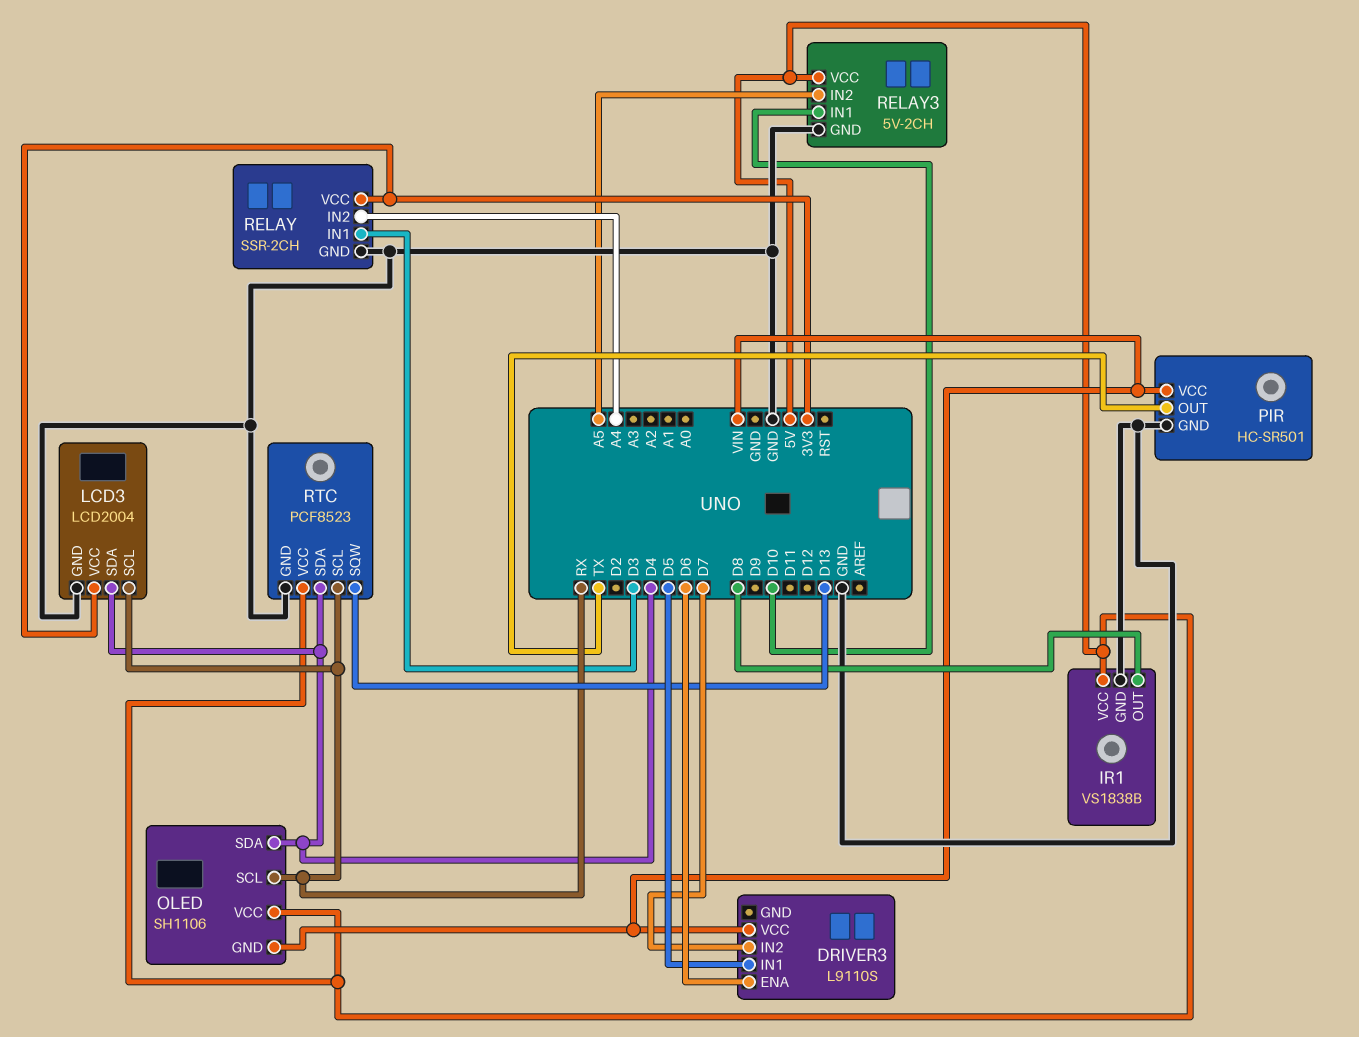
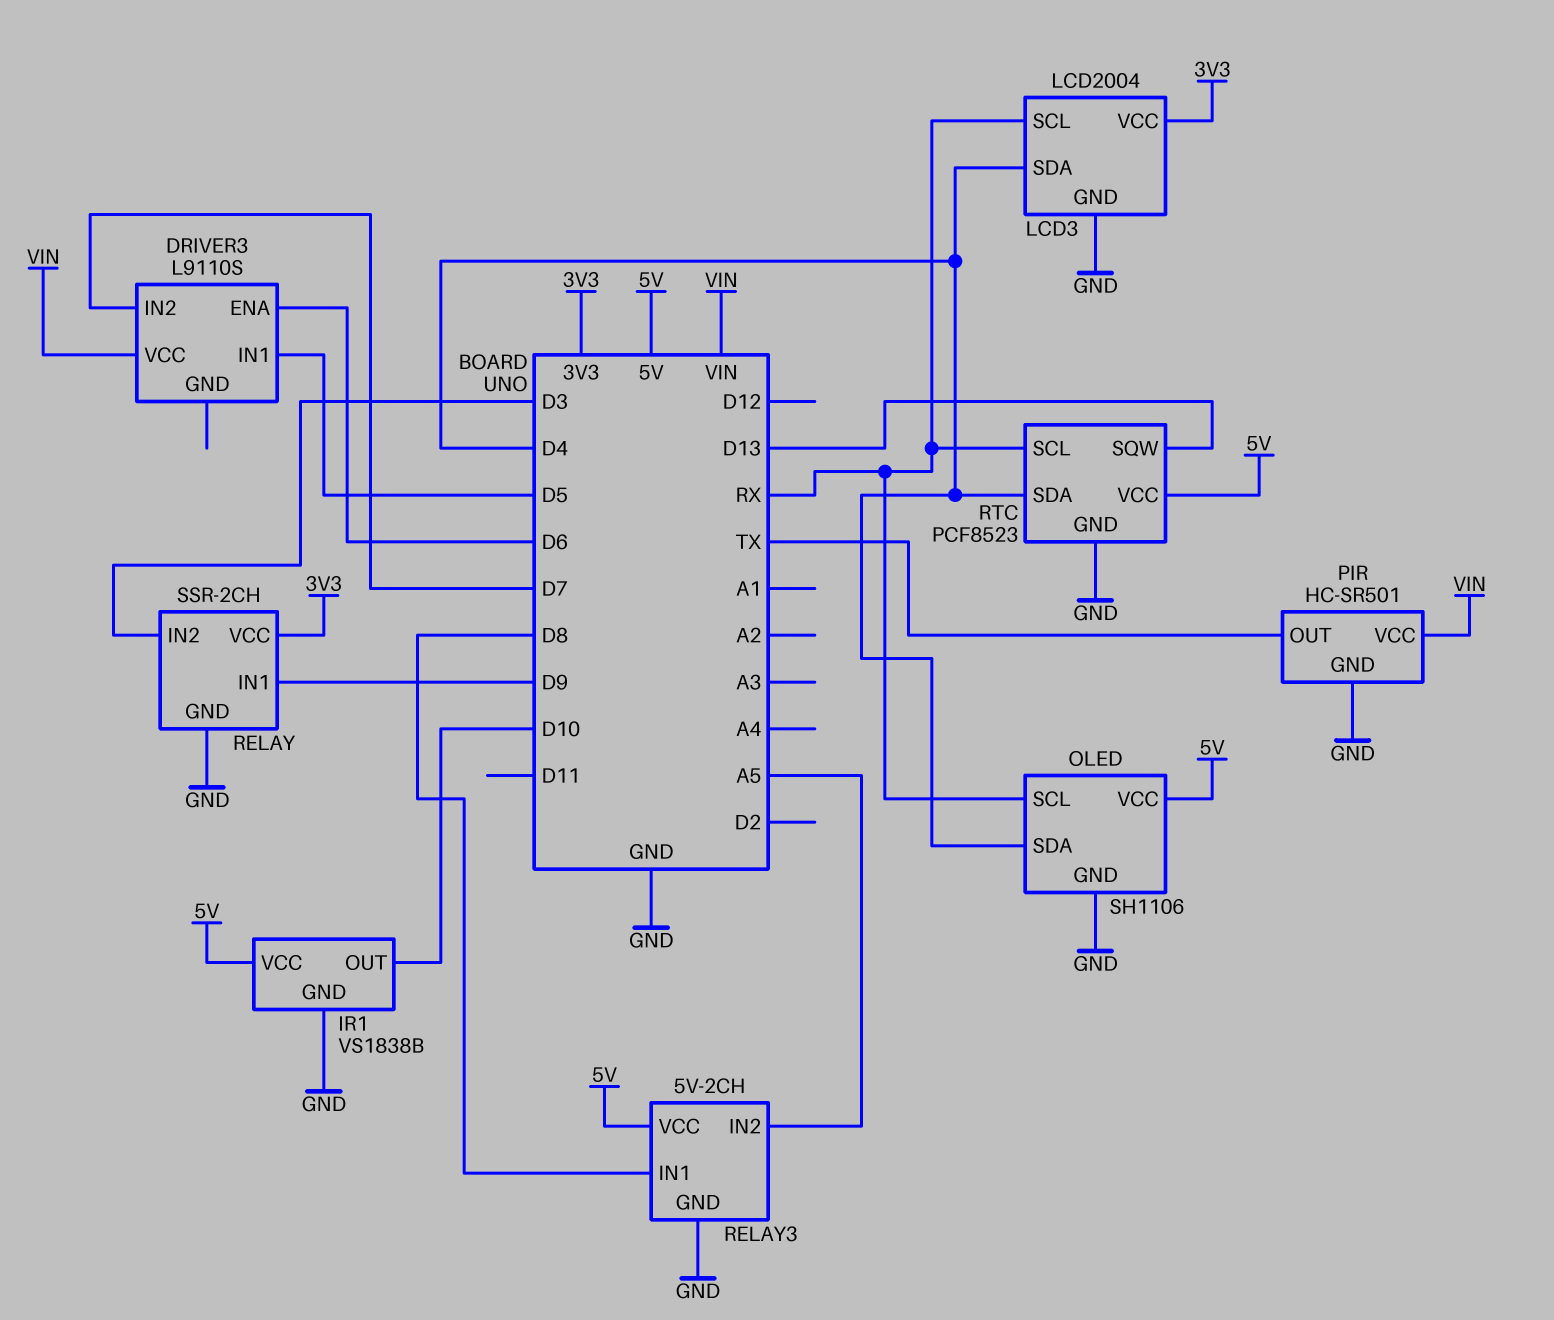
IR1 pin OUT: D8 -> D10
OLED pin GND: VIN -> GND
RELAY pin IN1: D3 -> D9
RELAY pin IN2: A4 -> D3
RELAY3 pin IN1: D10 -> D8

